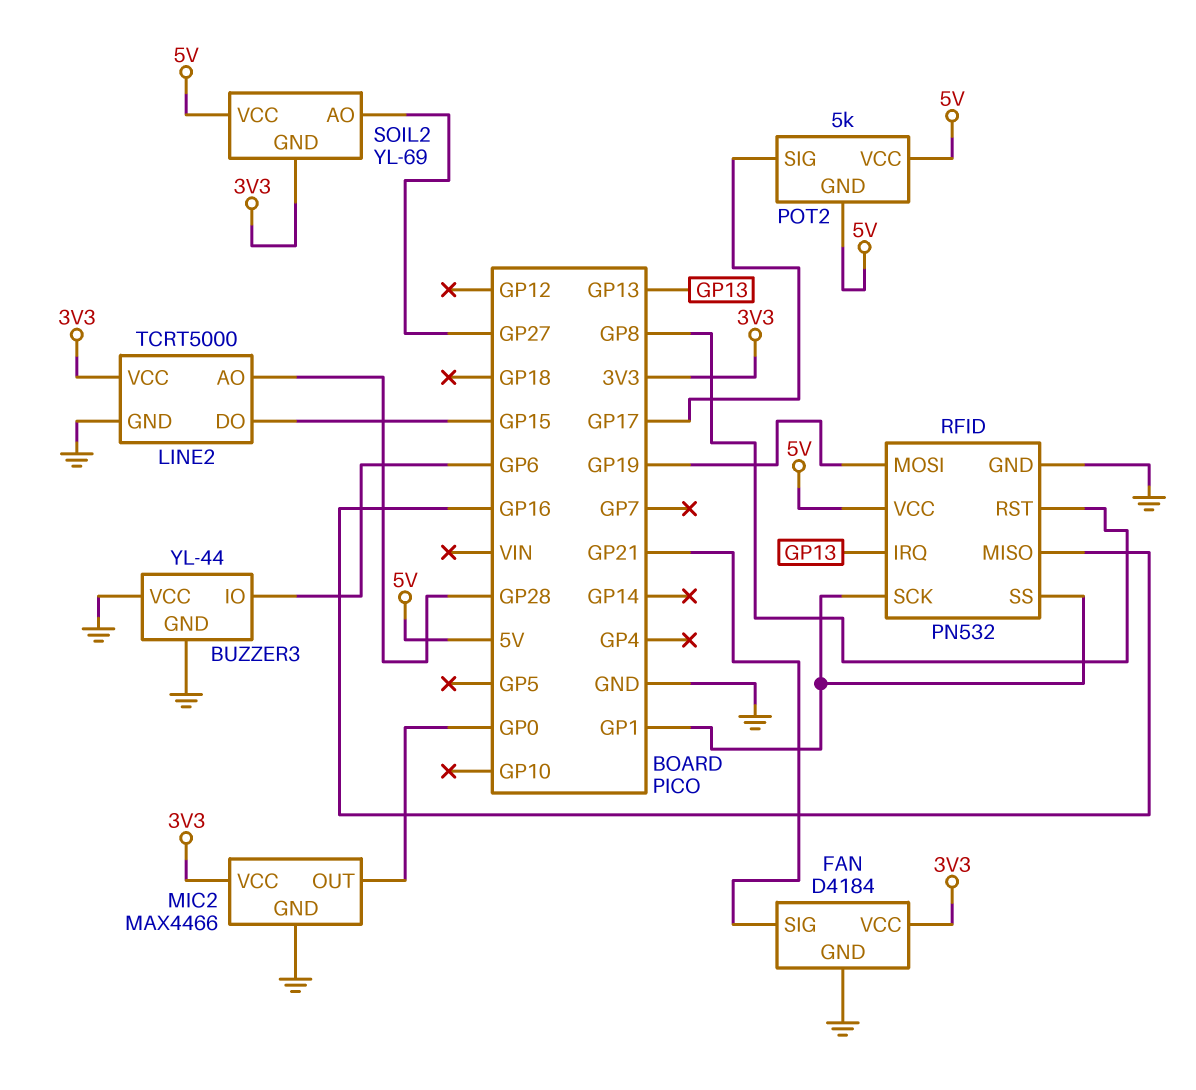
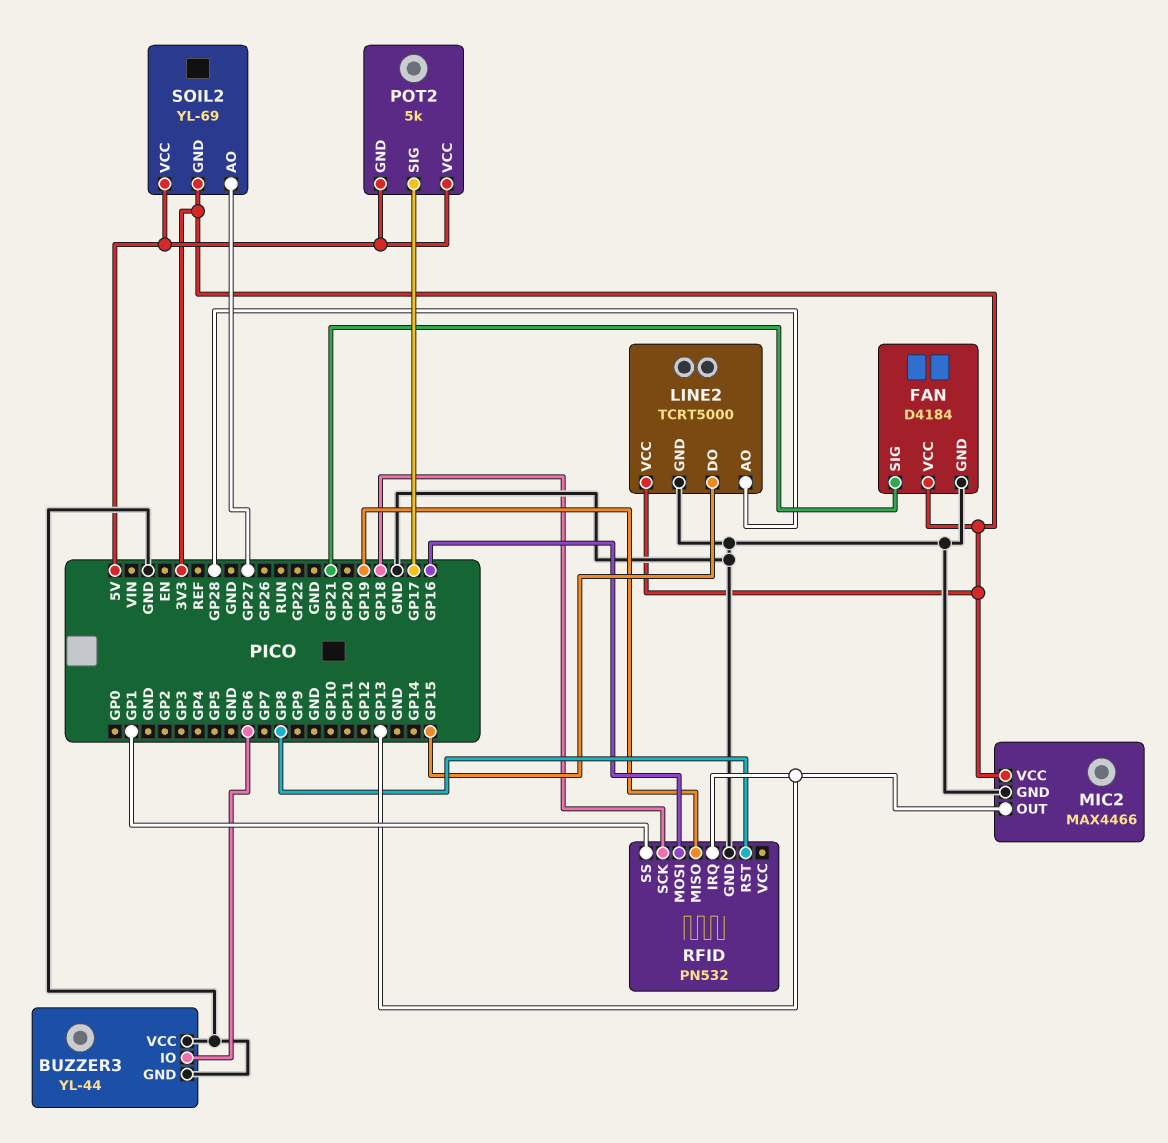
MIC2 pin OUT: GP0 -> GP13
RFID pin MISO: GP16 -> GP19
RFID pin MOSI: GP19 -> GP16
RFID pin SCK: GP1 -> GP18
RFID pin VCC: 5V -> none

